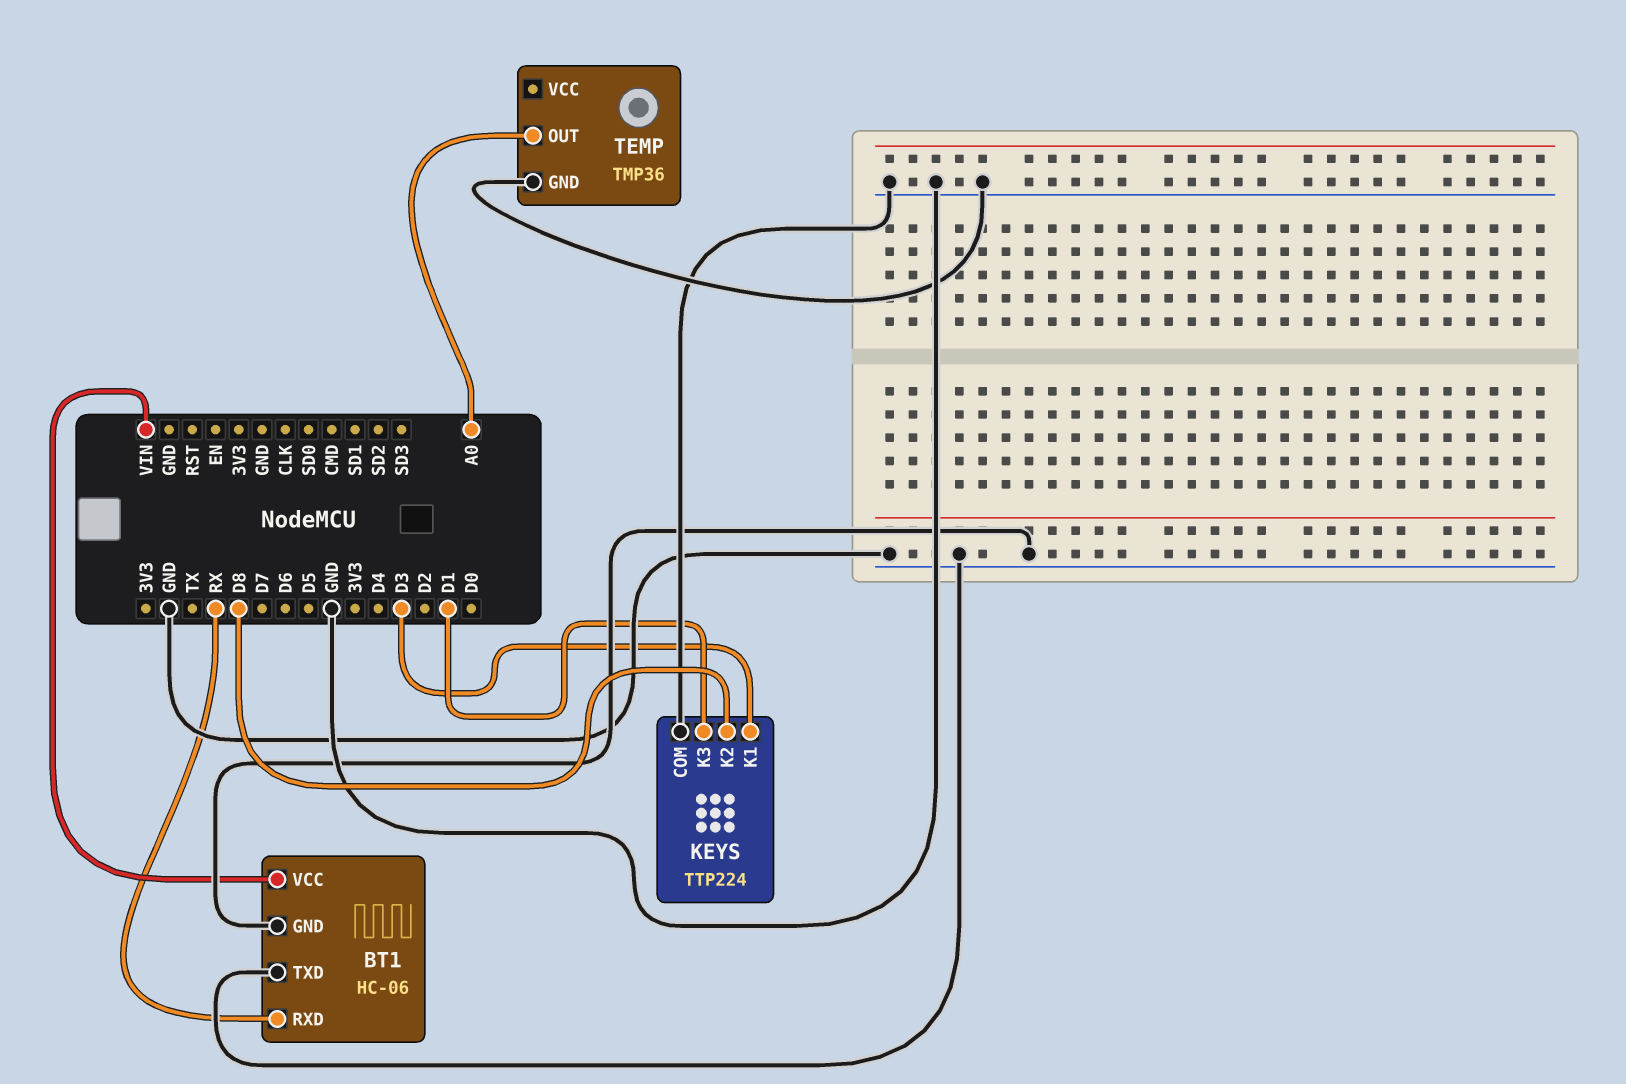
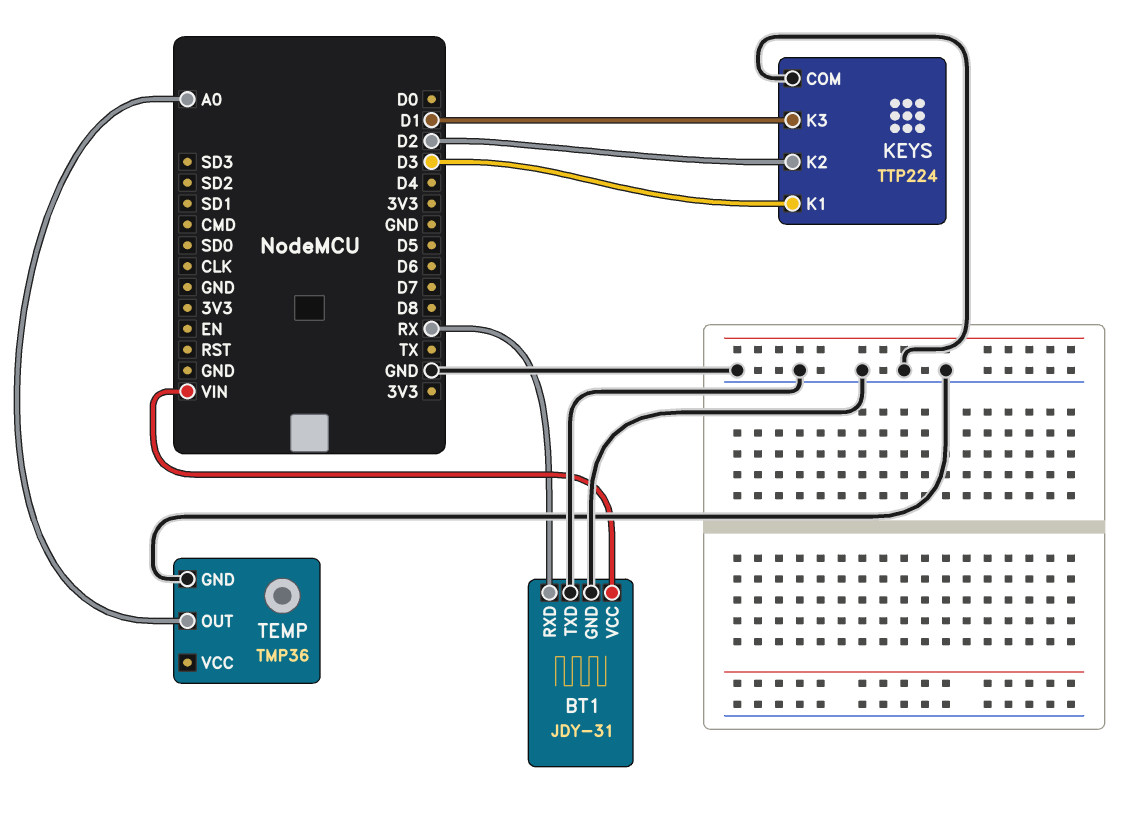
BT1: HC-06 -> JDY-31
KEYS pin K2: D8 -> D2

